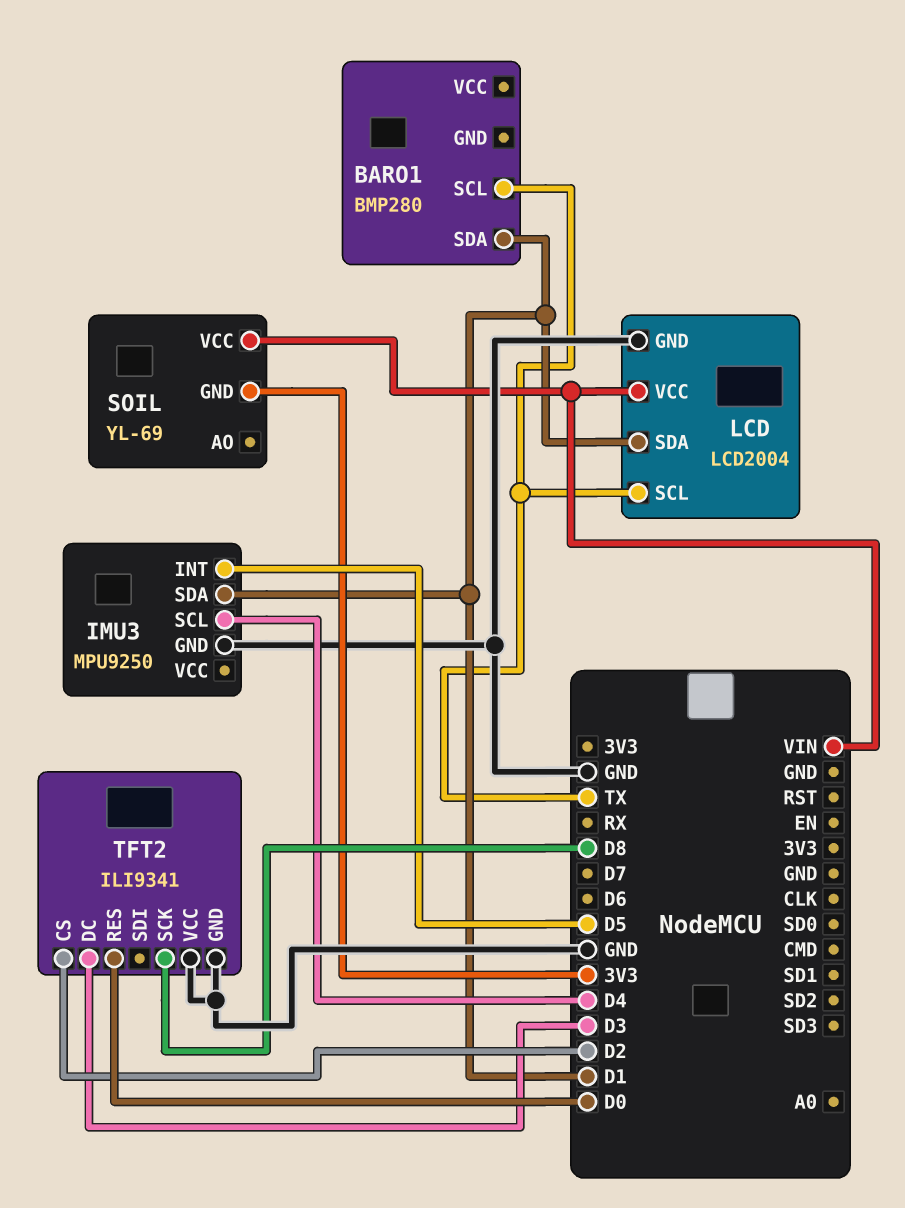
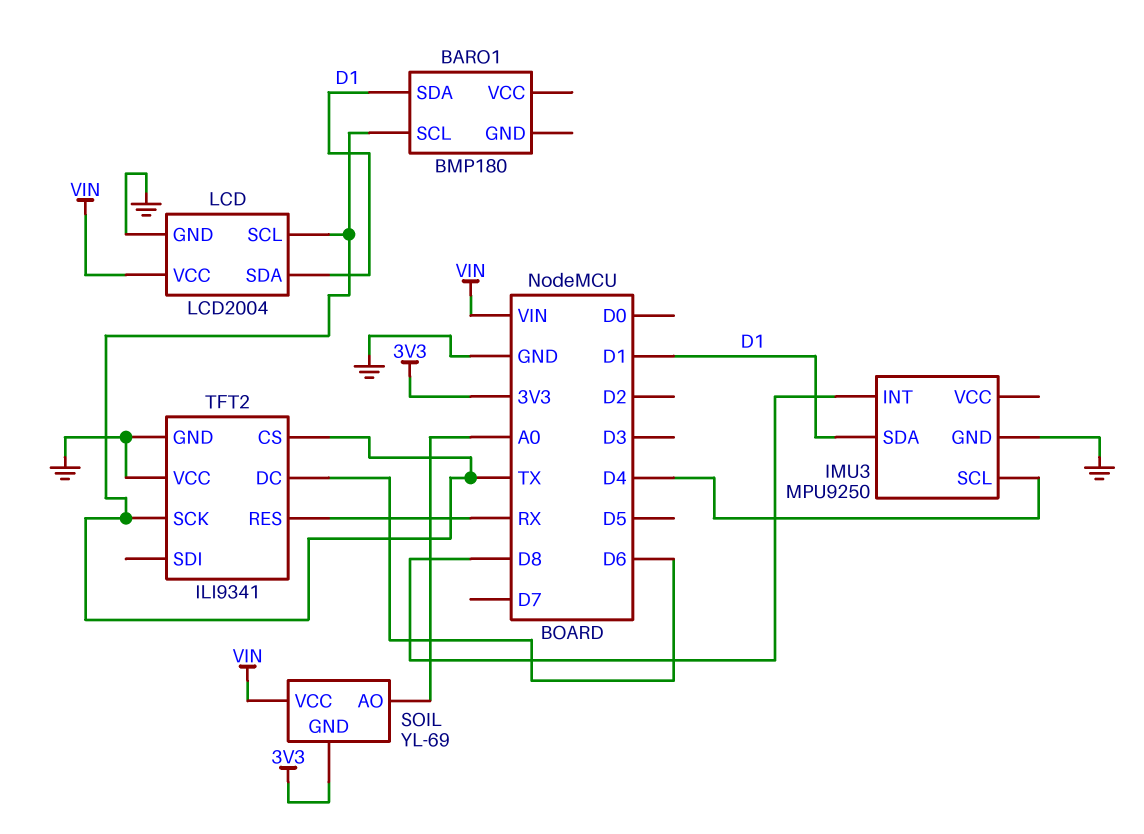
BARO1: BMP280 -> BMP180
IMU3 pin INT: D5 -> D8
SOIL pin AO: none -> A0
TFT2 pin CS: D2 -> TX
TFT2 pin DC: D3 -> D6
TFT2 pin RES: D0 -> RX
TFT2 pin SCK: D8 -> TX

